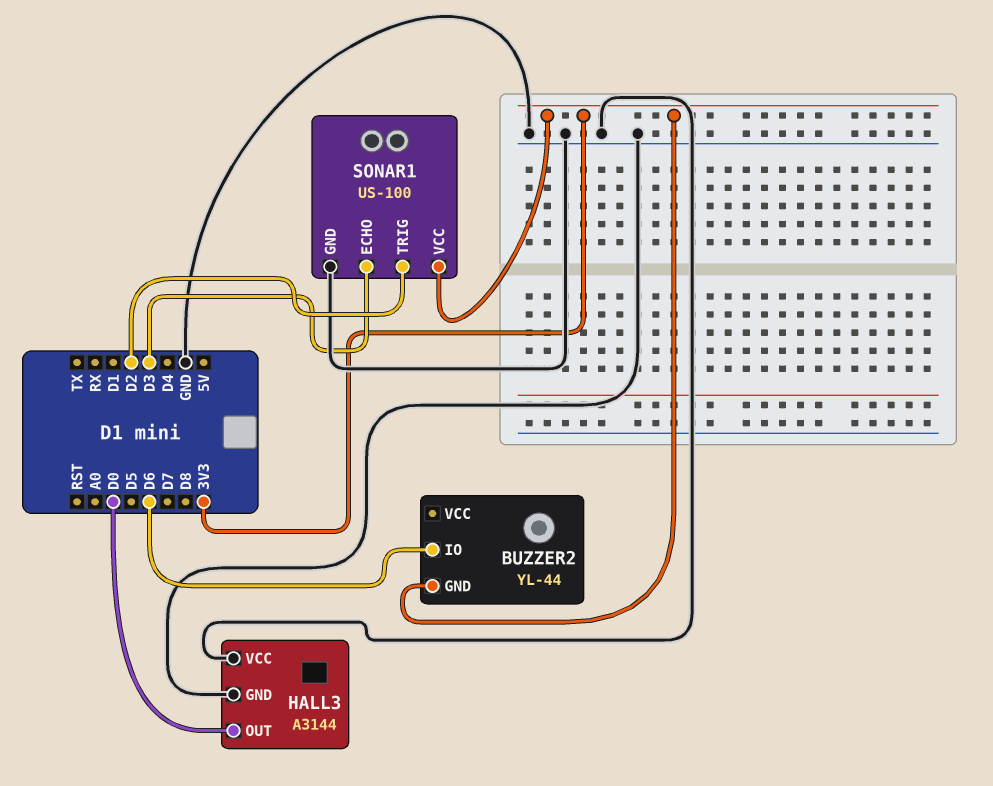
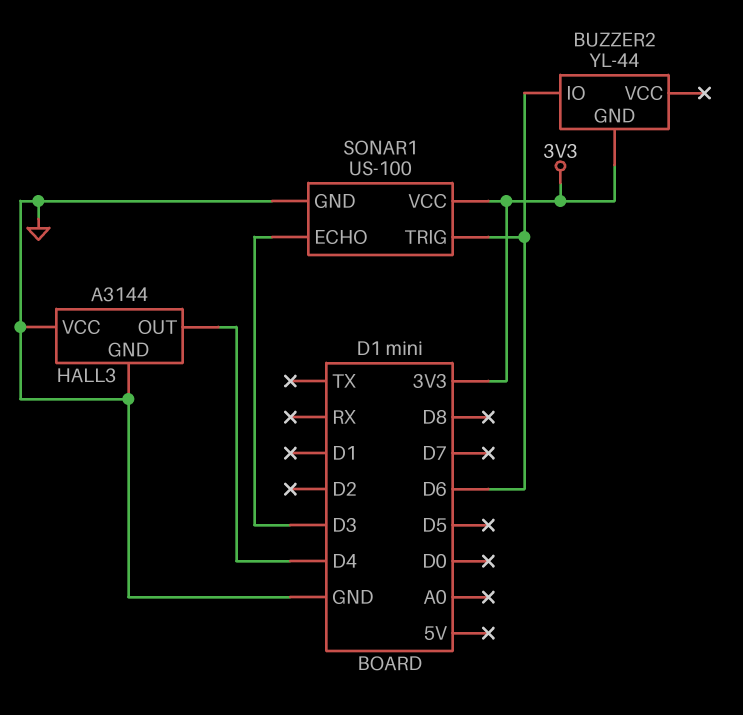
HALL3 pin OUT: D0 -> D4
SONAR1 pin TRIG: D2 -> D6

